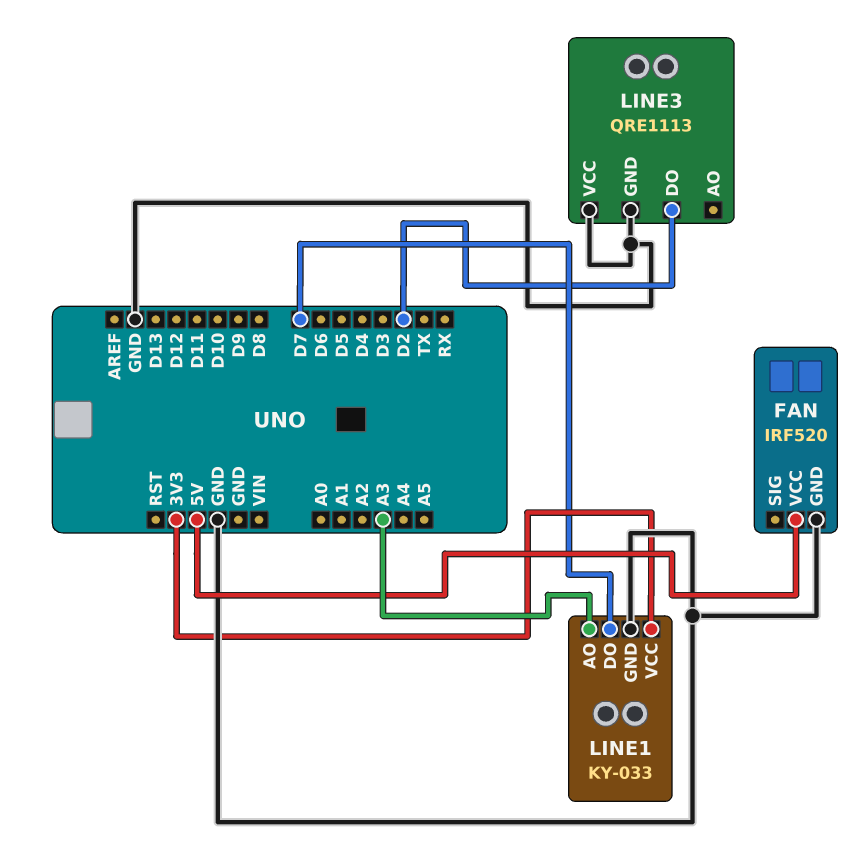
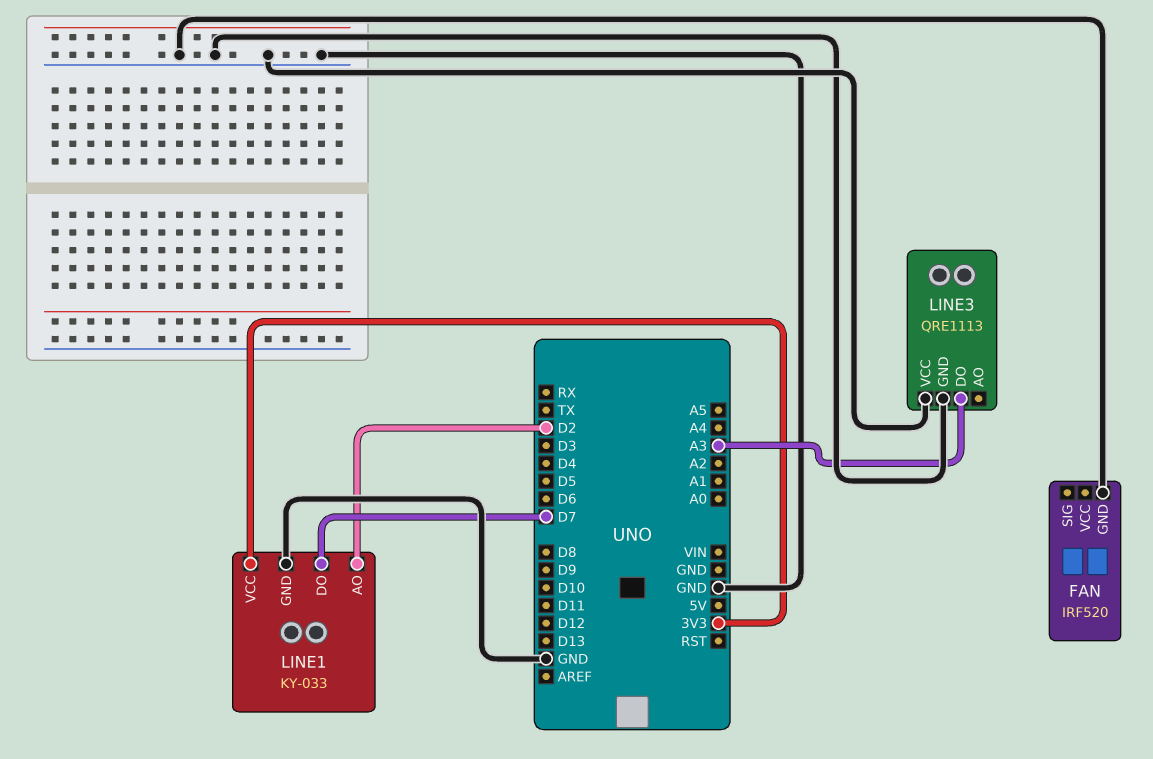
FAN pin VCC: 5V -> none
LINE1 pin AO: A3 -> D2
LINE3 pin DO: D2 -> A3

